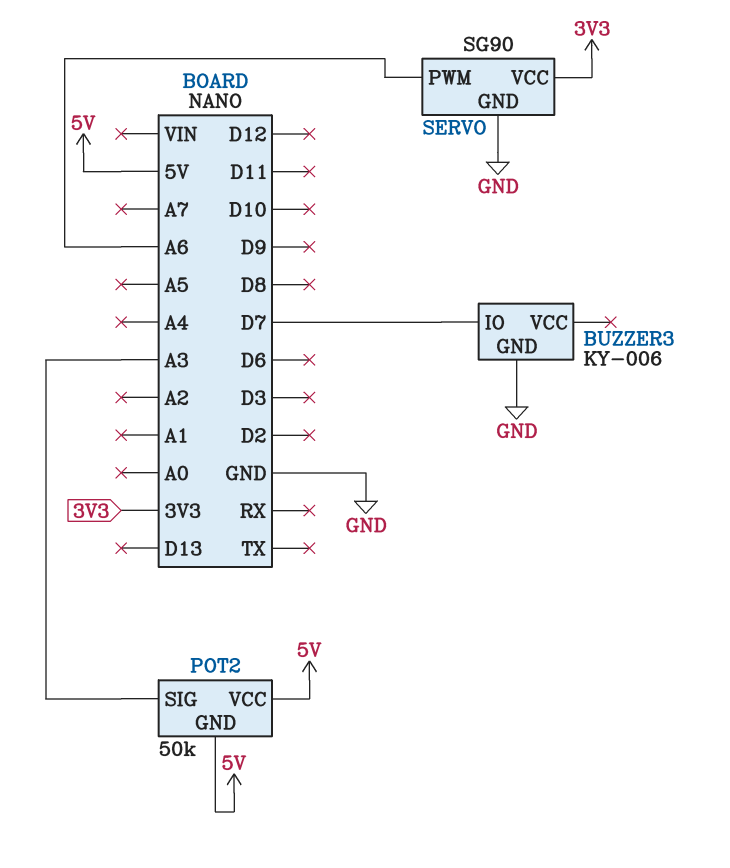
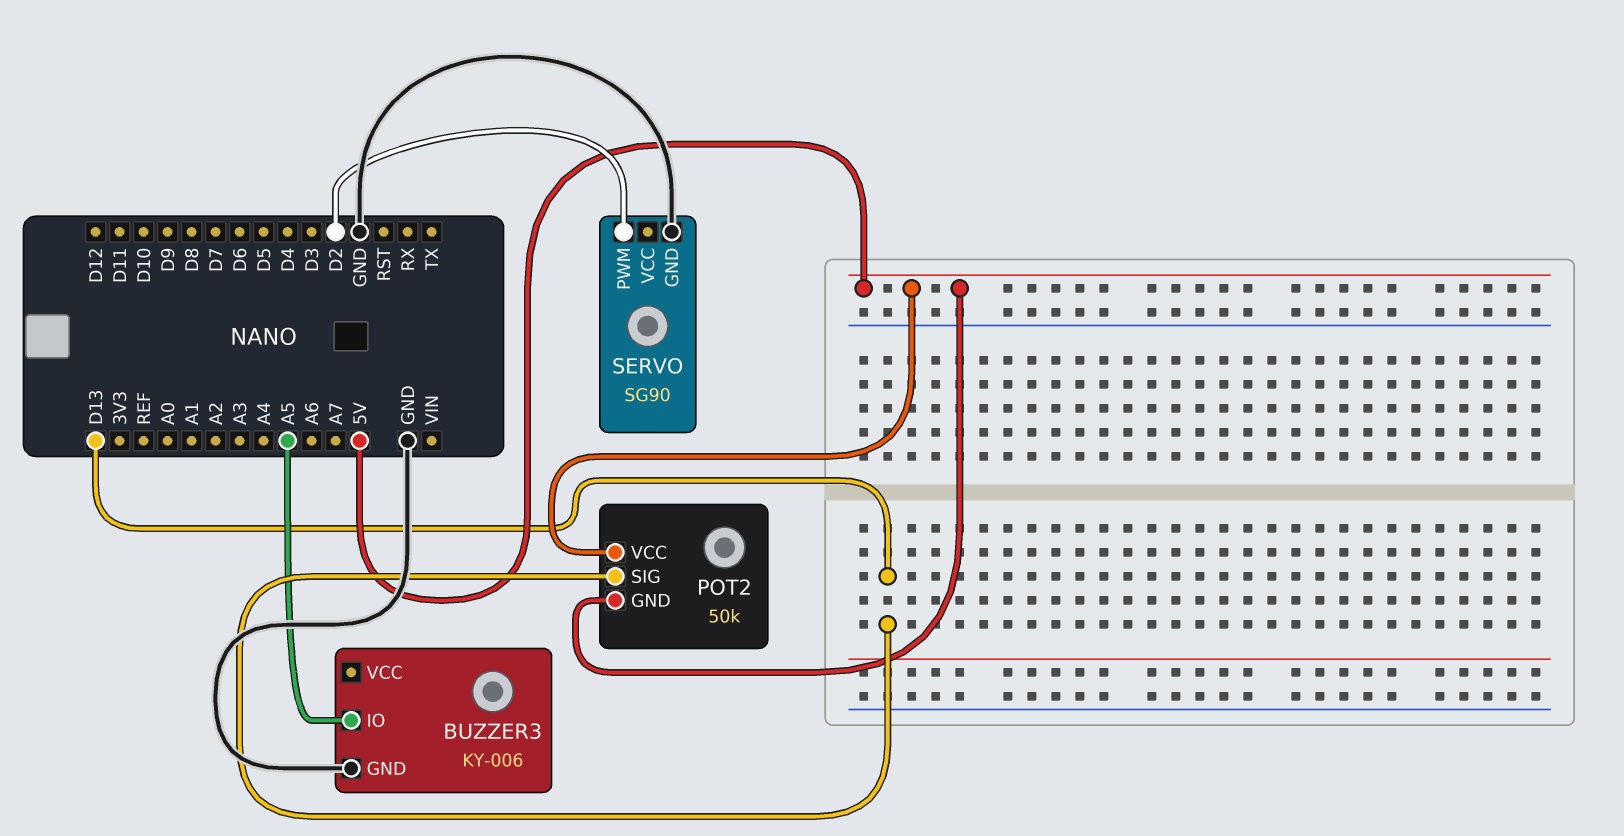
BUZZER3 pin IO: D7 -> A5
POT2 pin SIG: A3 -> D13
SERVO pin PWM: A6 -> D2
SERVO pin VCC: 3V3 -> none

